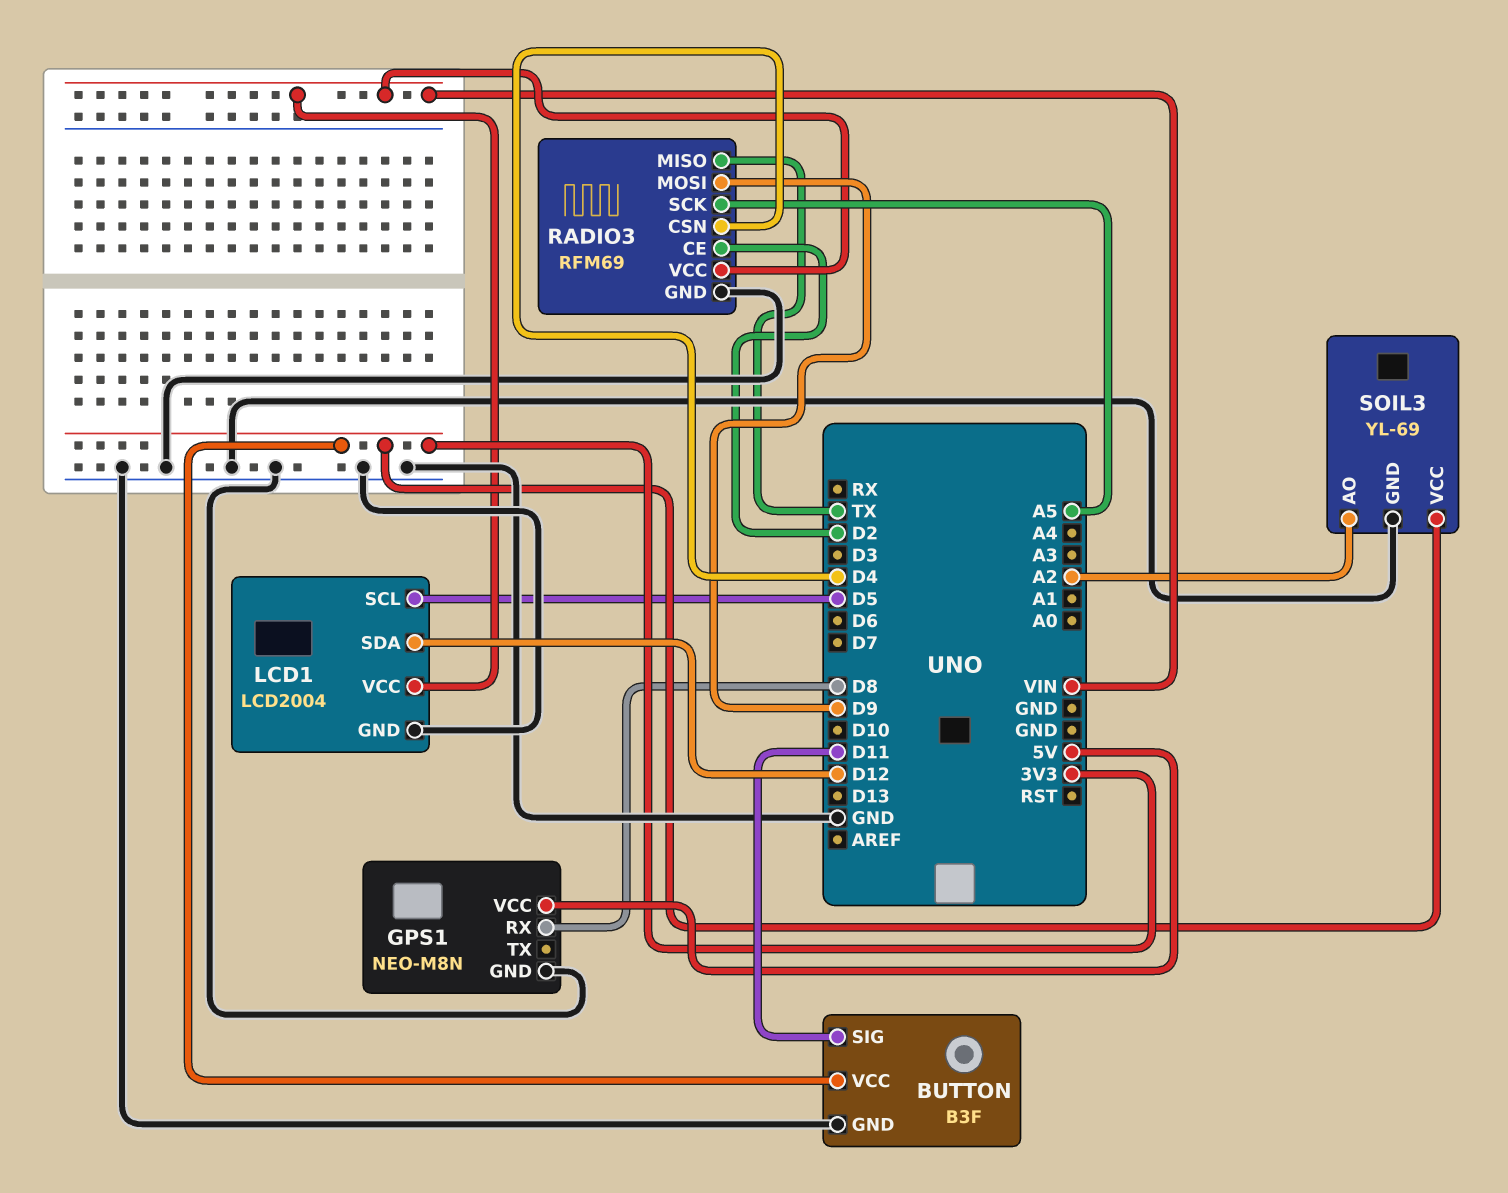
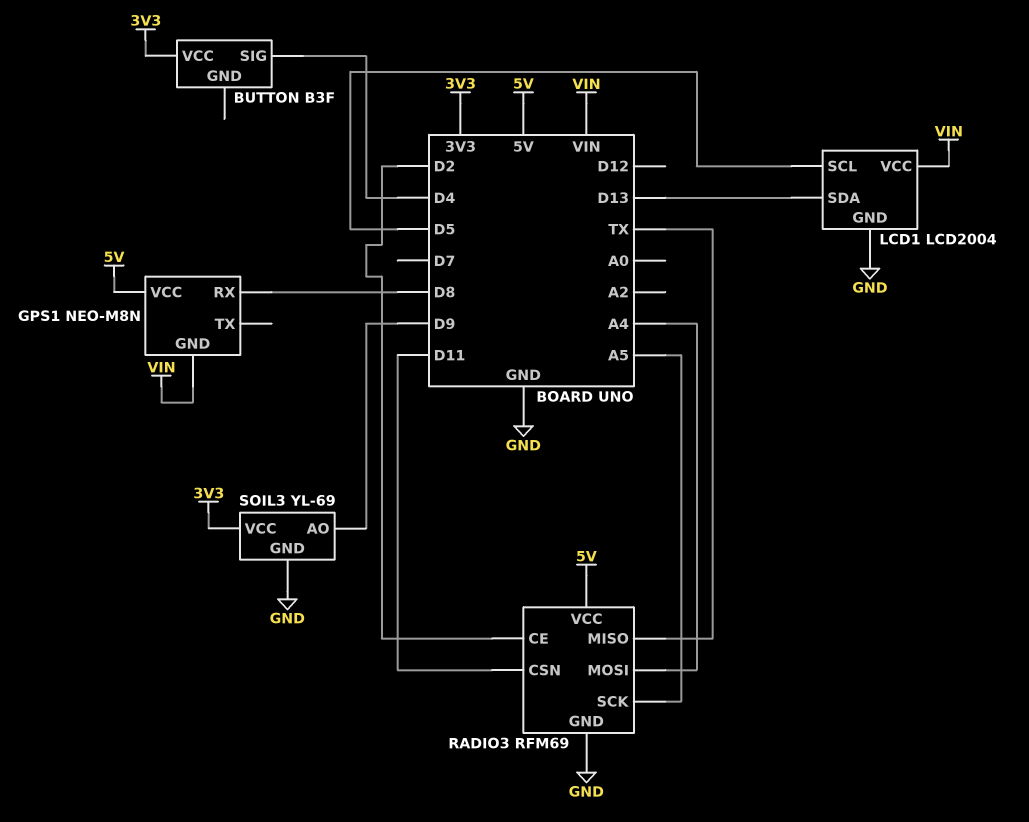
BUTTON pin GND: GND -> none
BUTTON pin SIG: D11 -> D4
GPS1 pin GND: GND -> VIN
LCD1 pin SDA: D12 -> D13
RADIO3 pin CSN: D4 -> D11
RADIO3 pin MOSI: D9 -> A4
RADIO3 pin VCC: VIN -> 5V
SOIL3 pin AO: A2 -> D9

